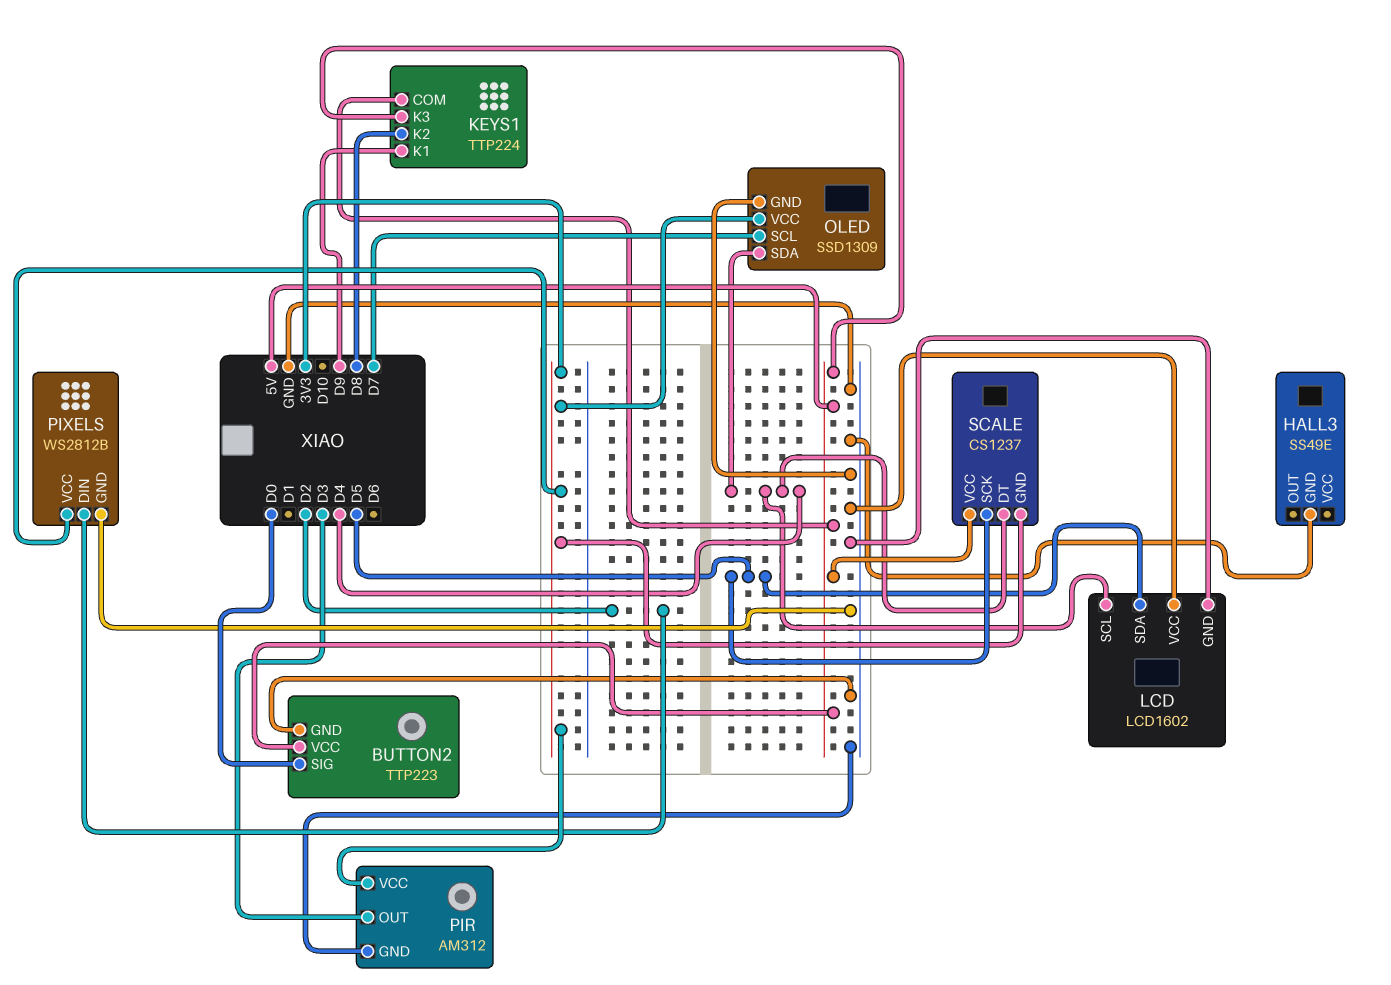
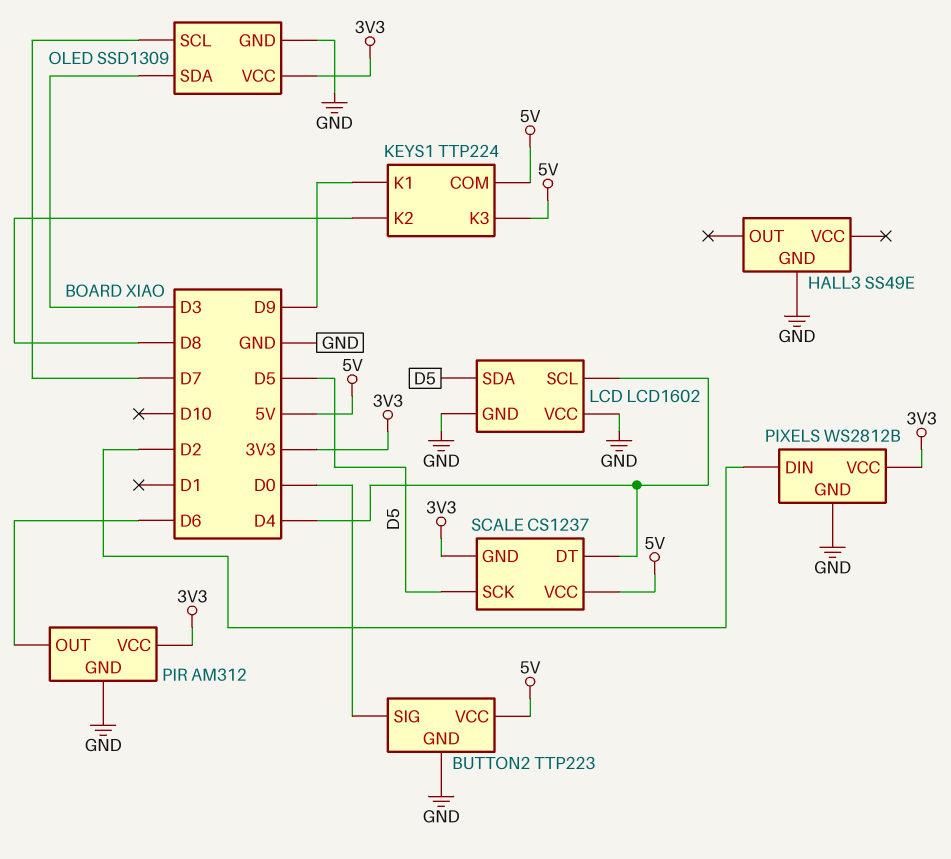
OLED pin SDA: D4 -> D3
PIR pin OUT: D3 -> D6

